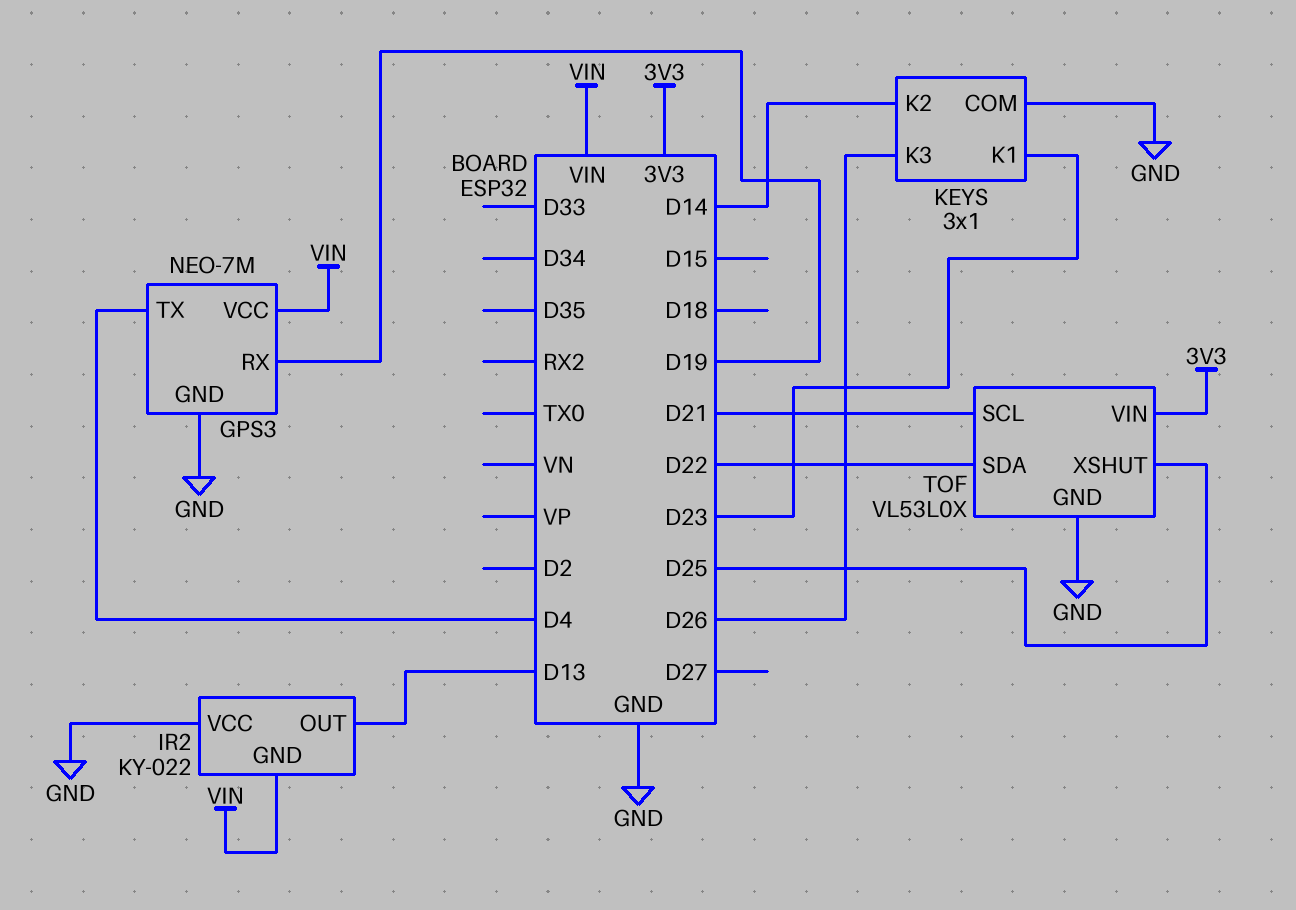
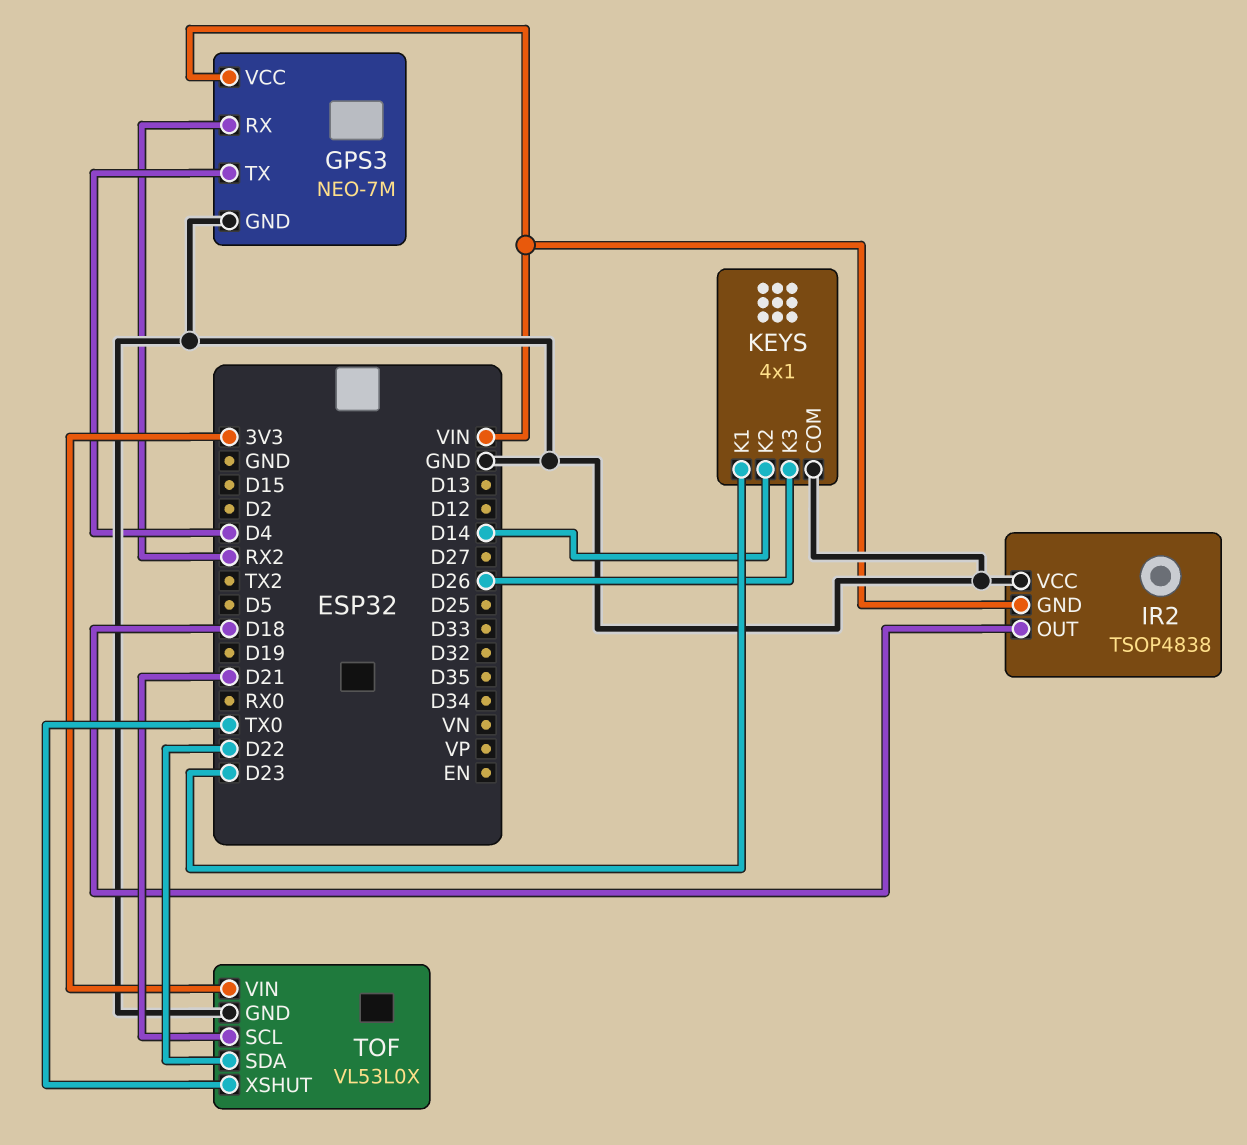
GPS3 pin RX: D19 -> RX2
IR2: KY-022 -> TSOP4838
IR2 pin OUT: D13 -> D18
KEYS: 3x1 -> 4x1
TOF pin XSHUT: D25 -> TX0

